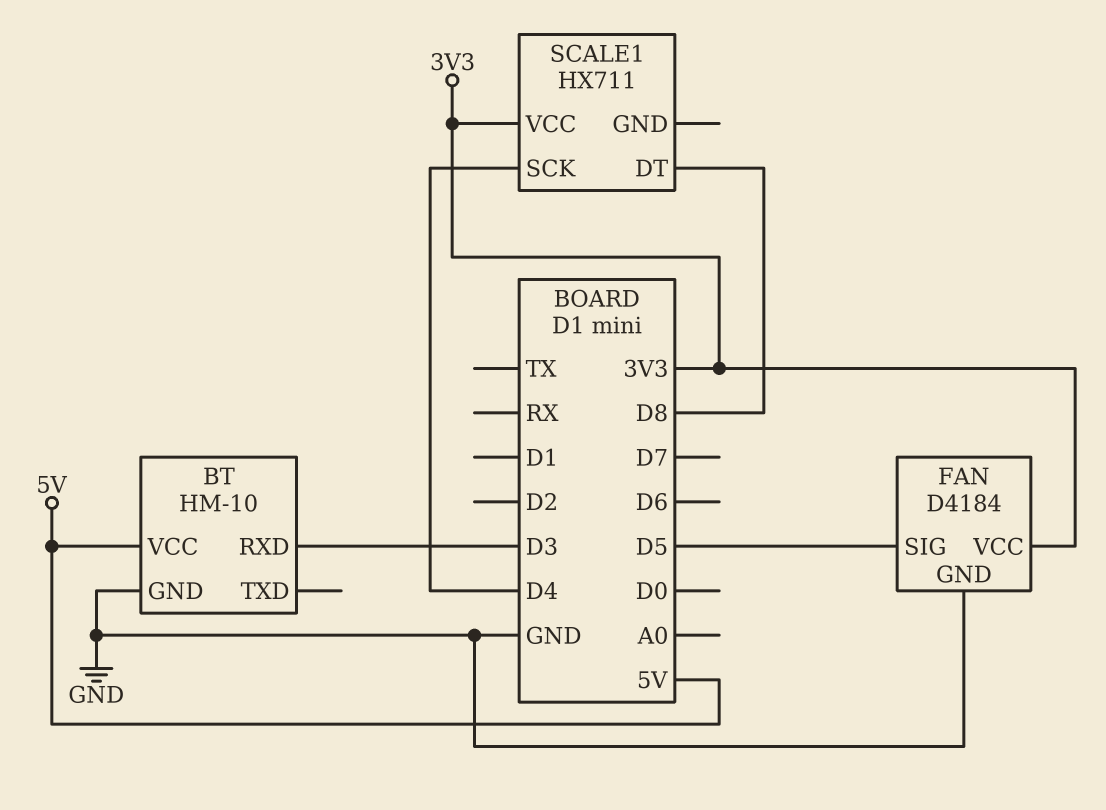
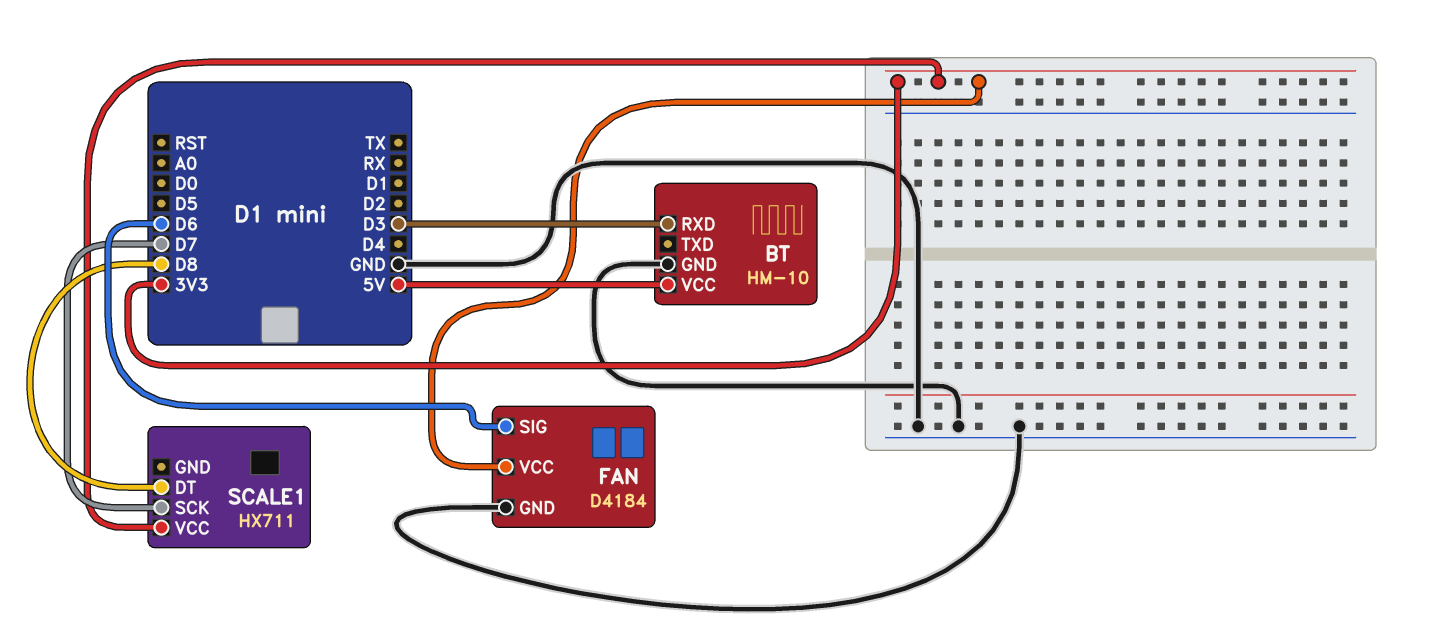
FAN pin SIG: D5 -> D6
SCALE1 pin SCK: D4 -> D7

